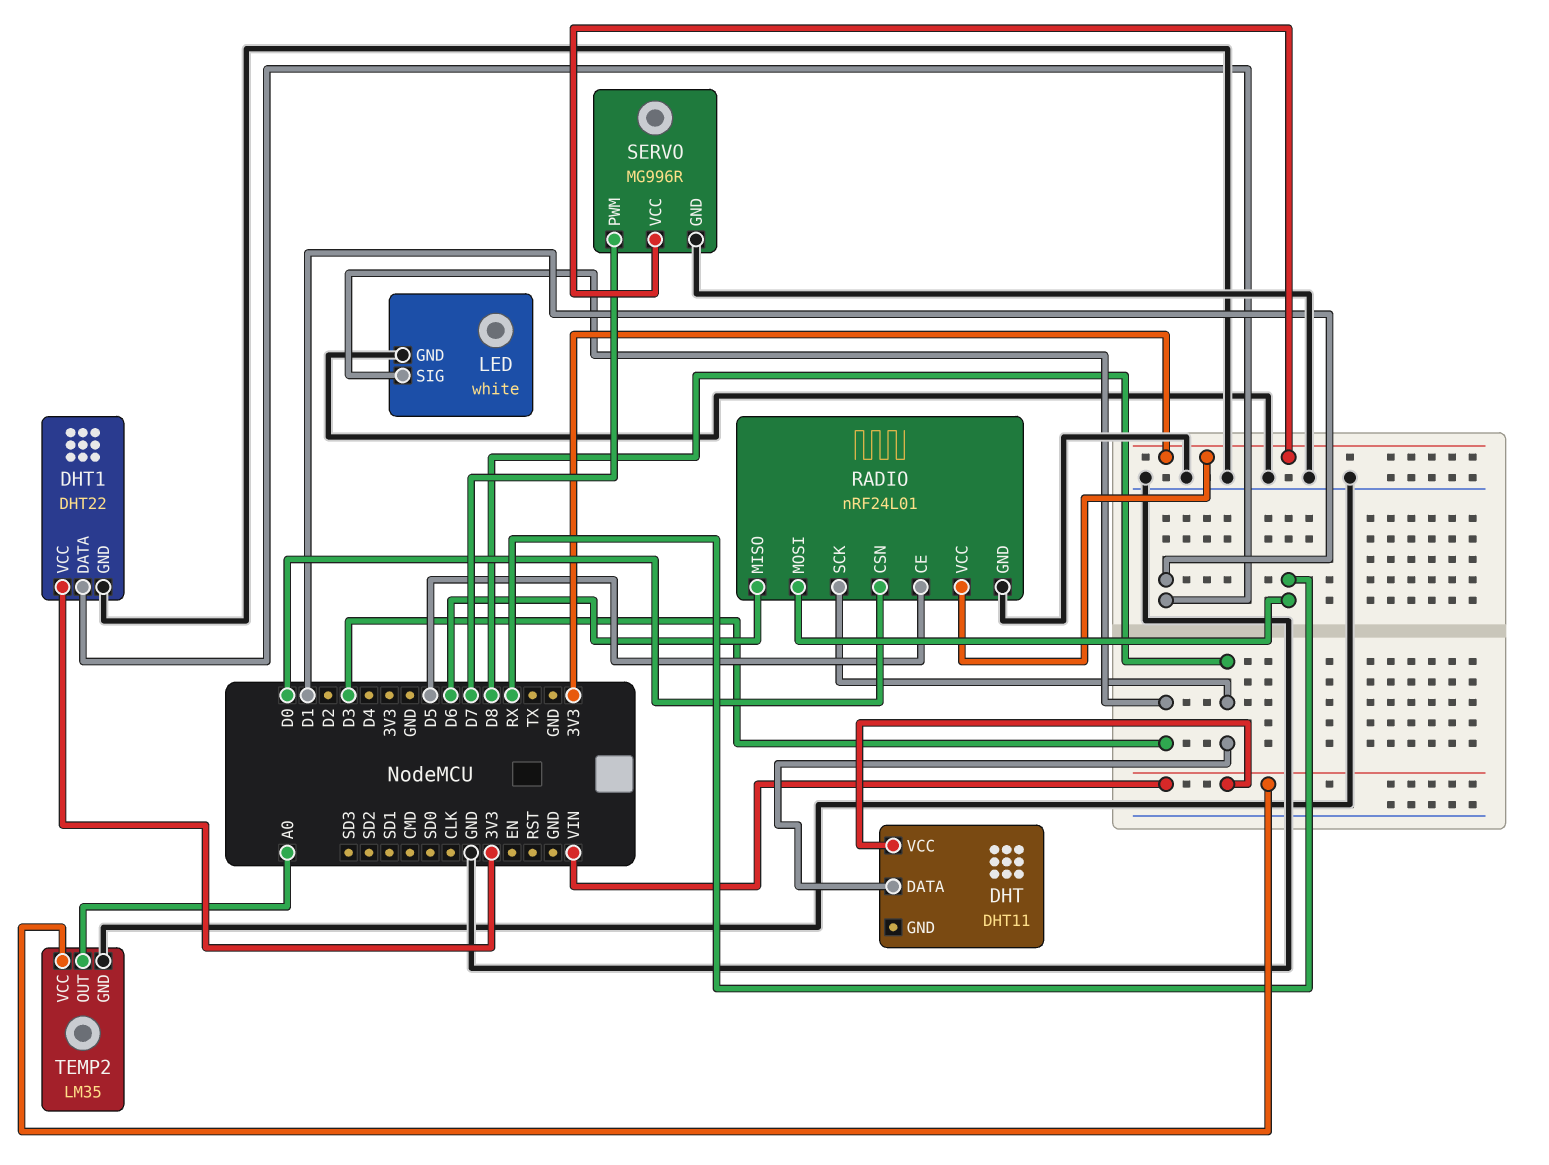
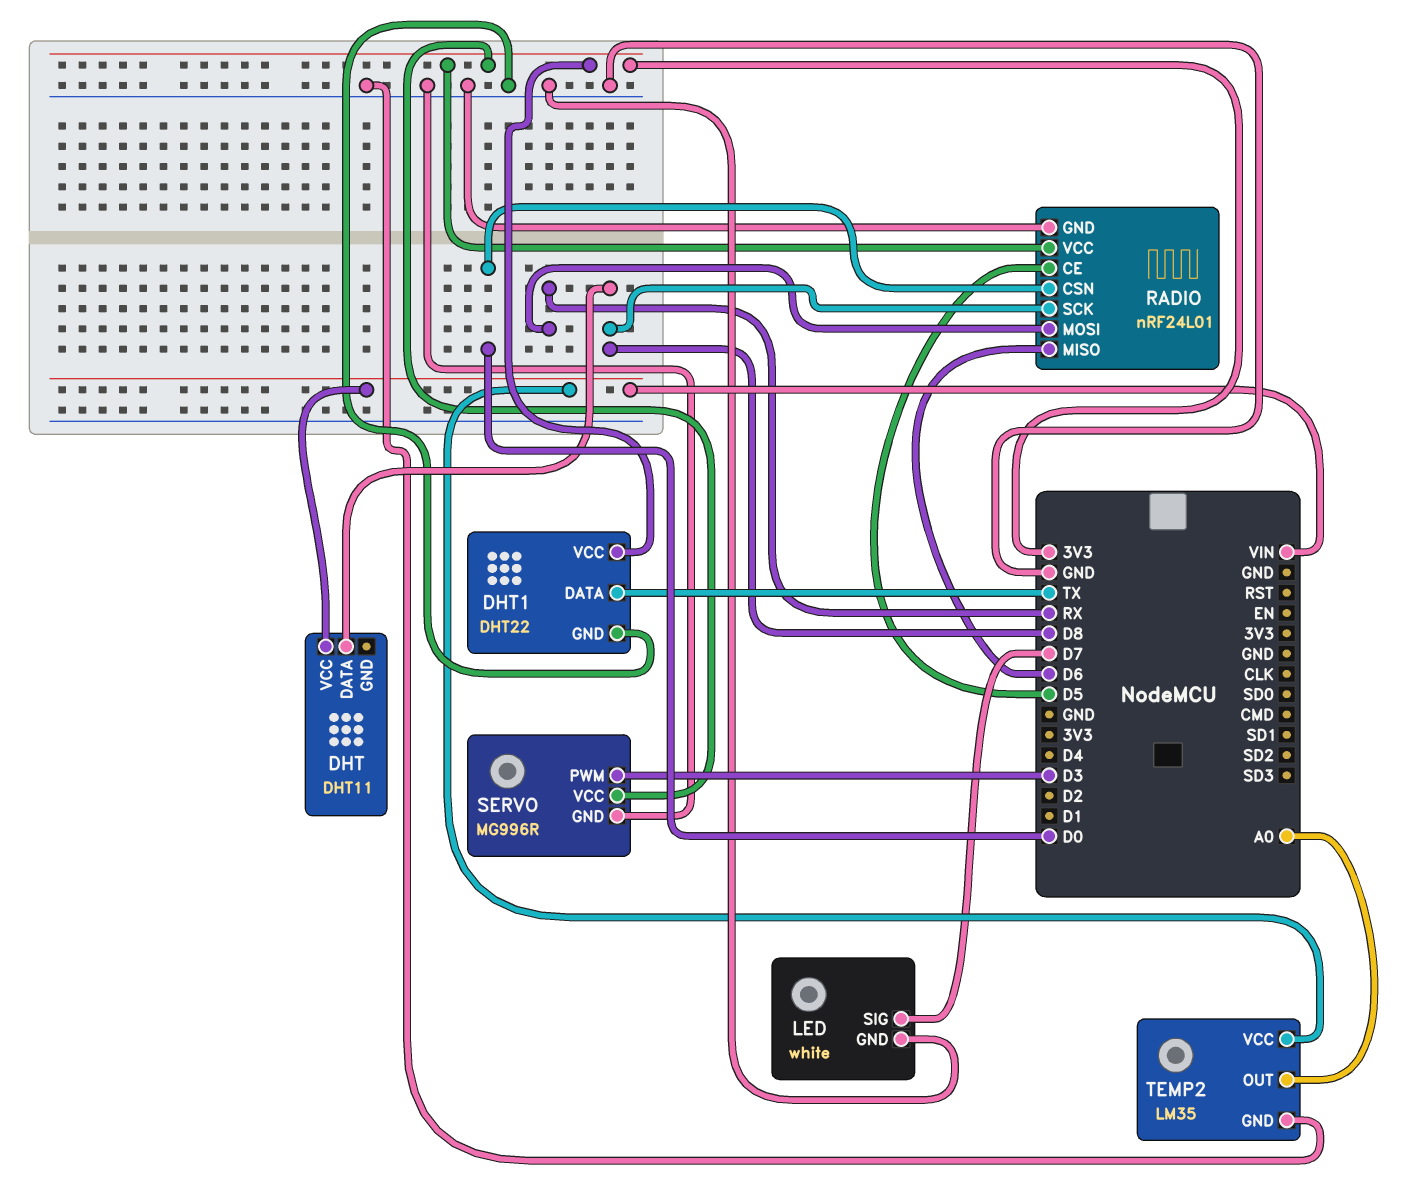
DHT1 pin DATA: D1 -> TX
LED pin SIG: D3 -> D7
SERVO pin PWM: D7 -> D3

